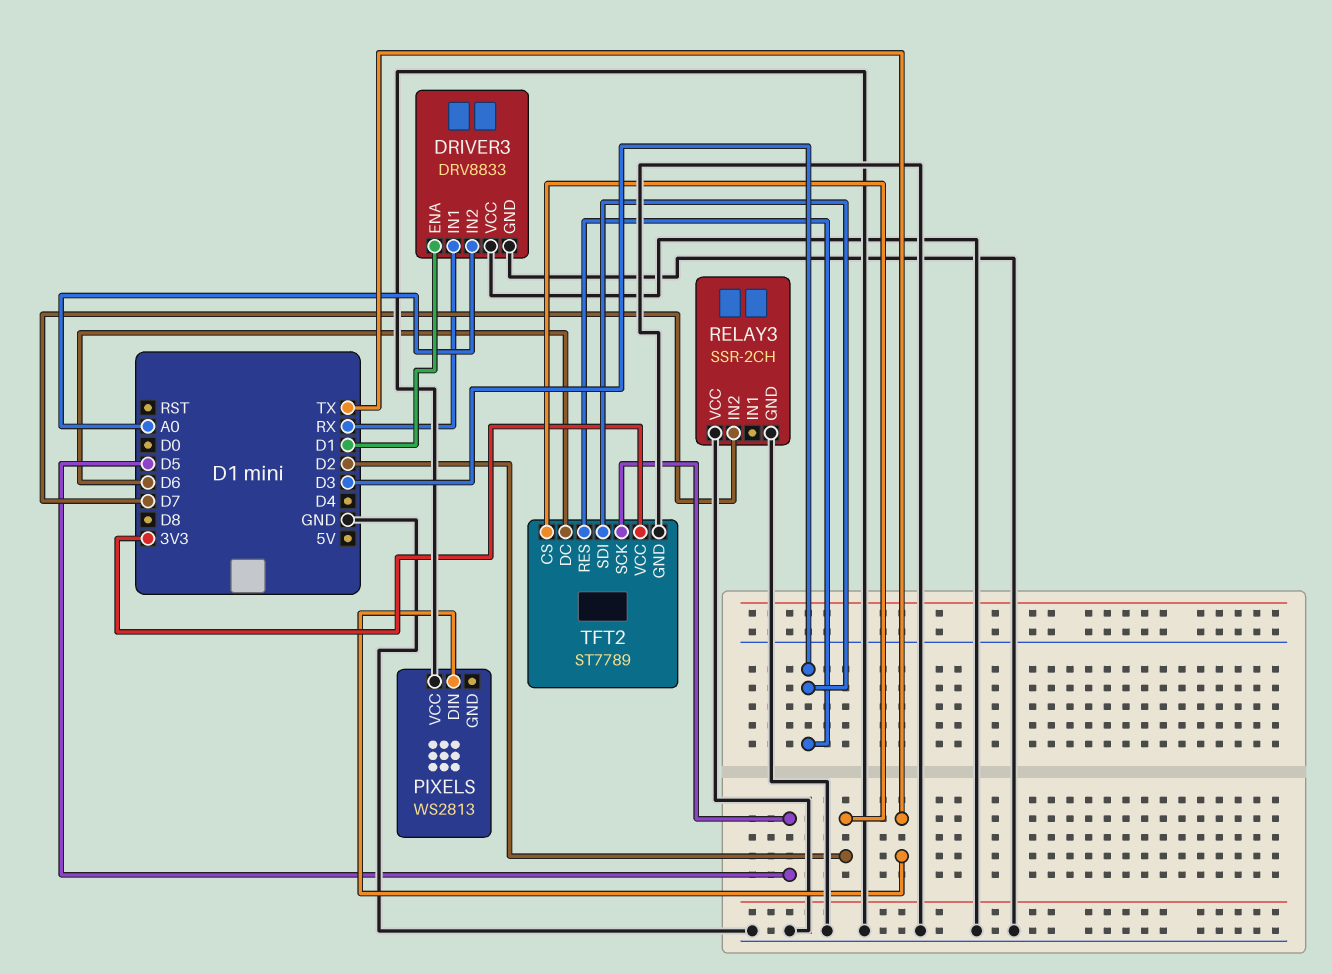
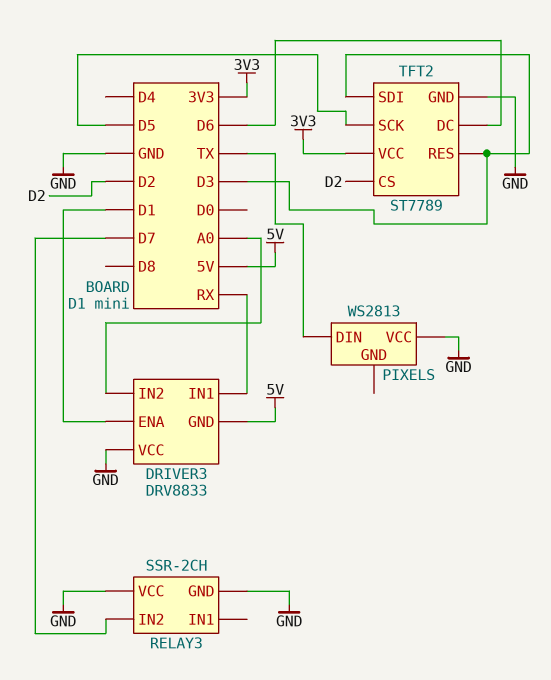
DRIVER3 pin GND: GND -> 5V

